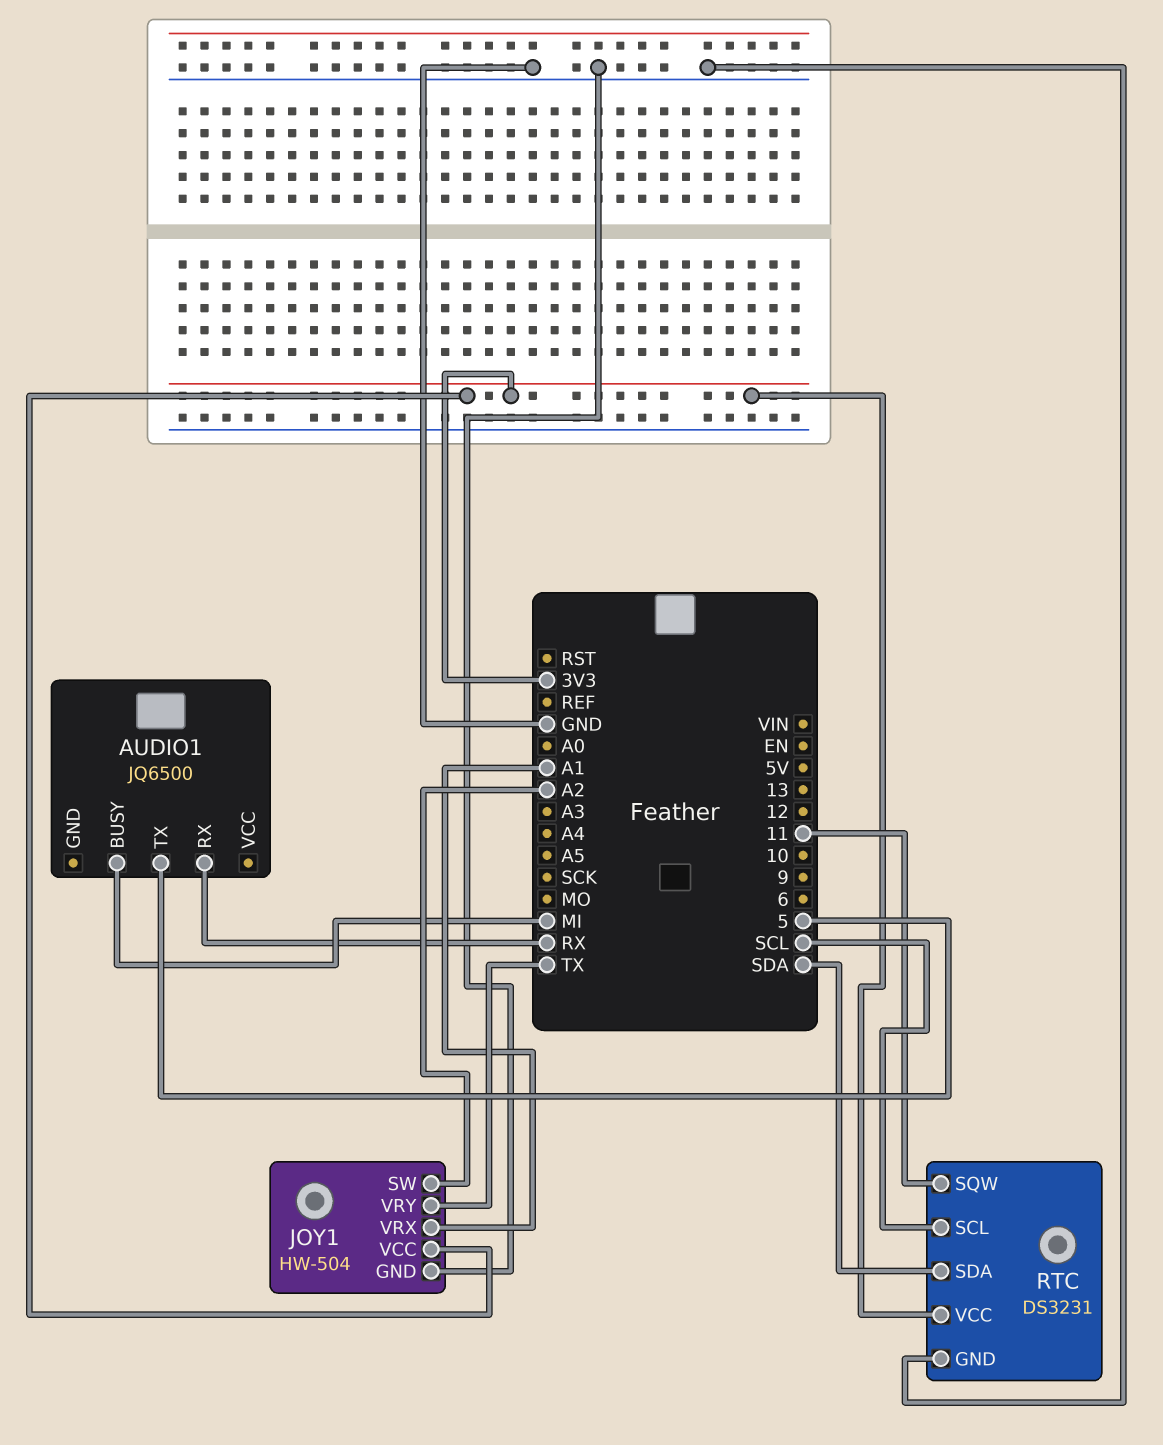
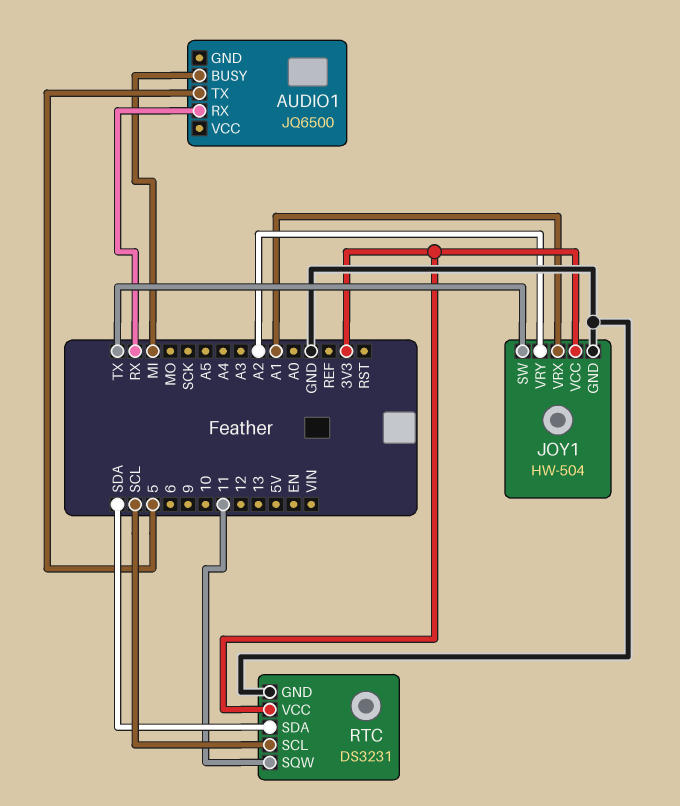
JOY1 pin SW: A2 -> TX
JOY1 pin VRY: TX -> A2

